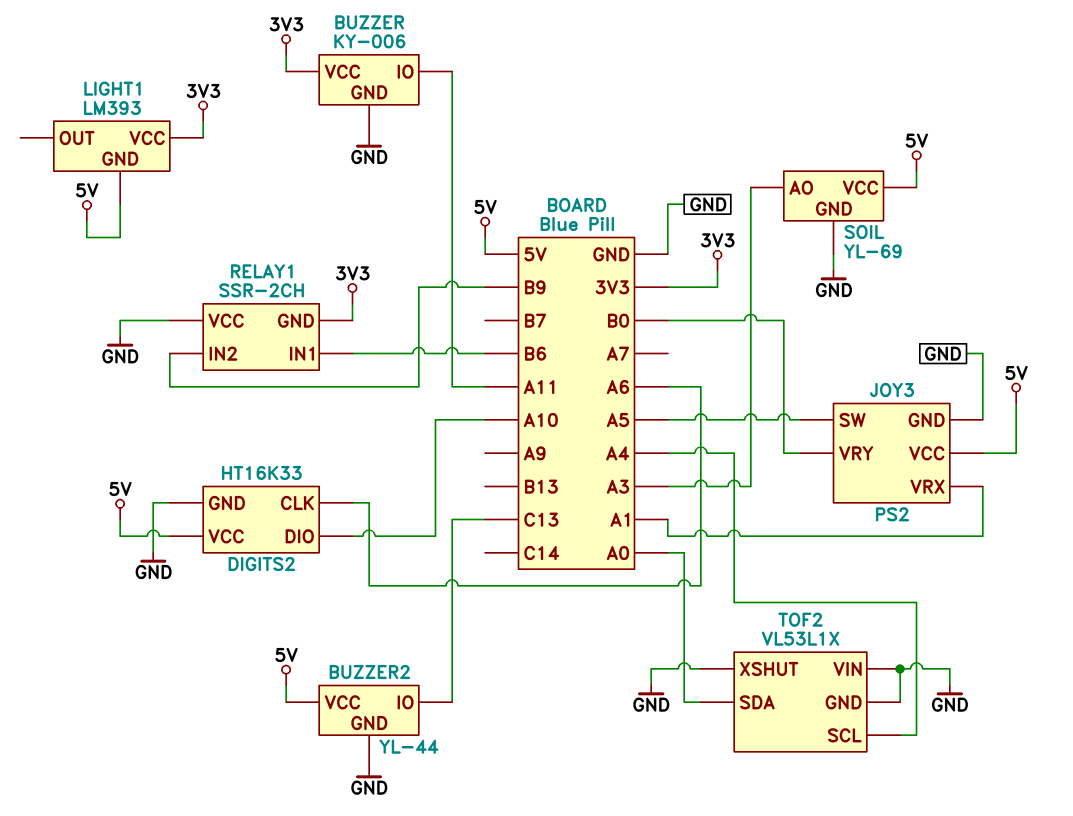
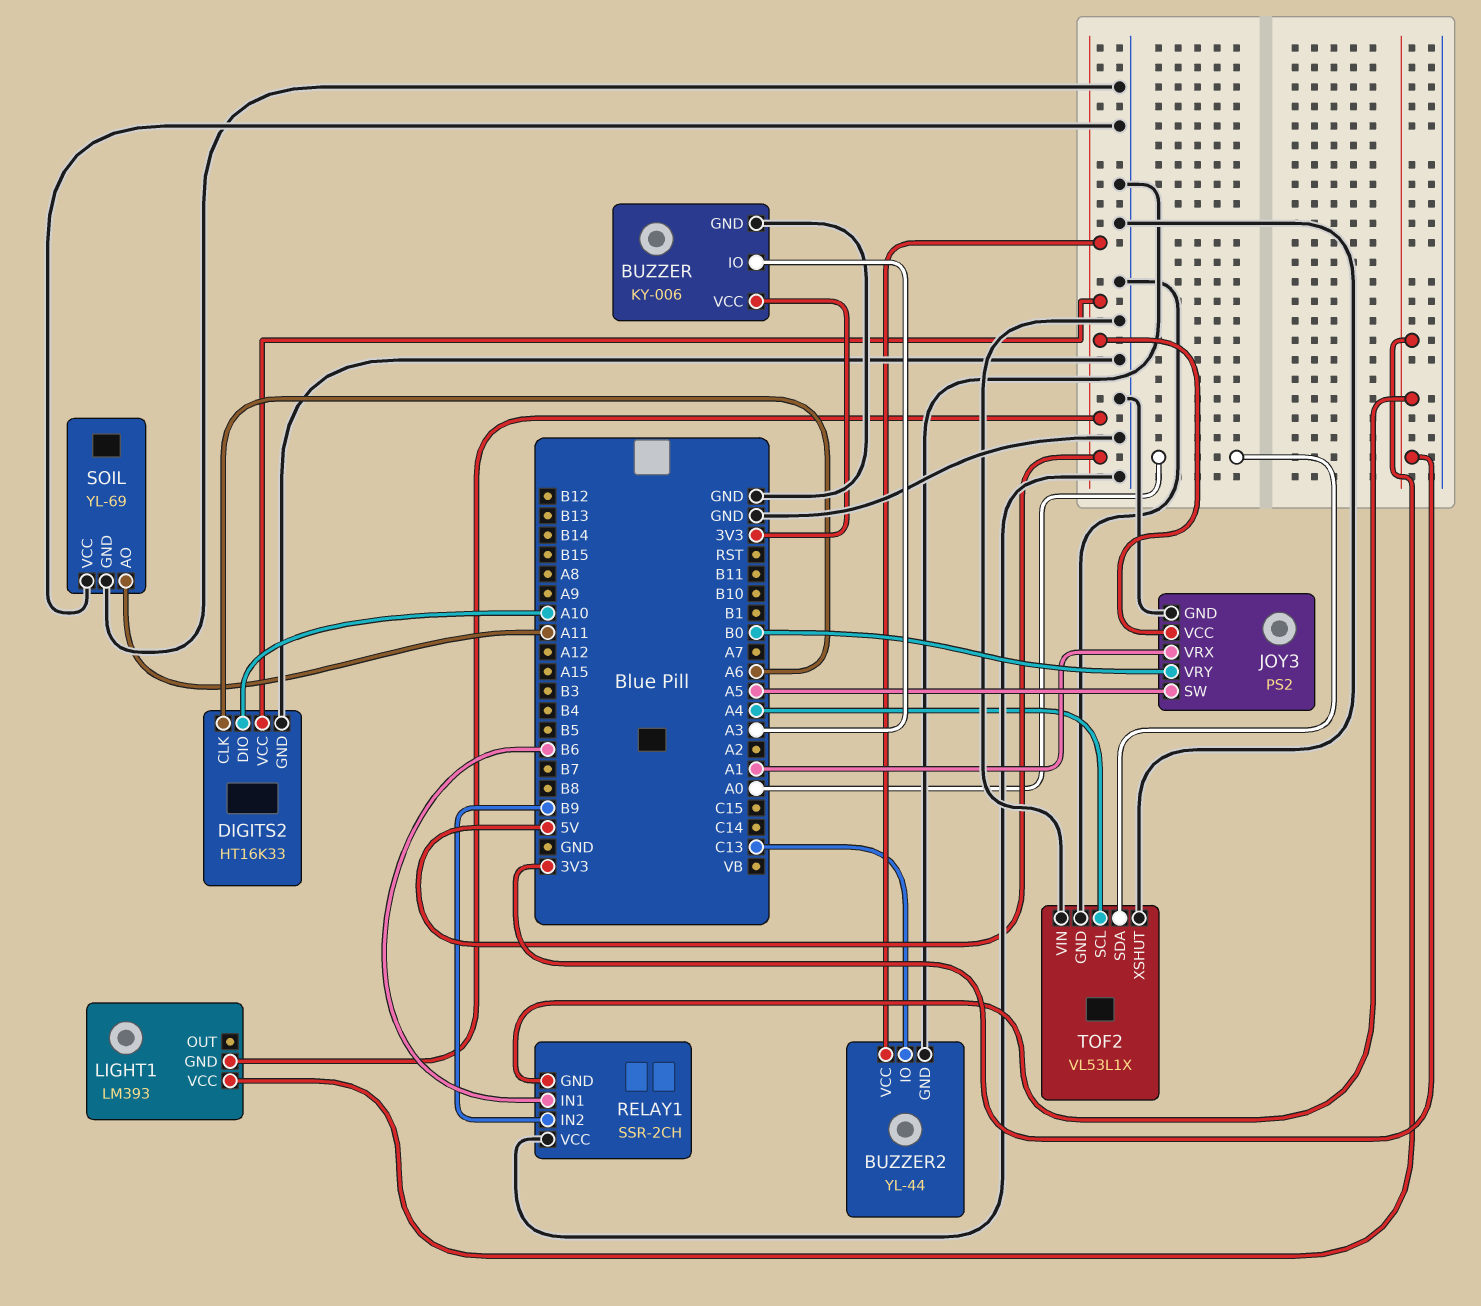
BUZZER pin IO: A11 -> A3
SOIL pin AO: A3 -> A11
SOIL pin VCC: 5V -> GND

